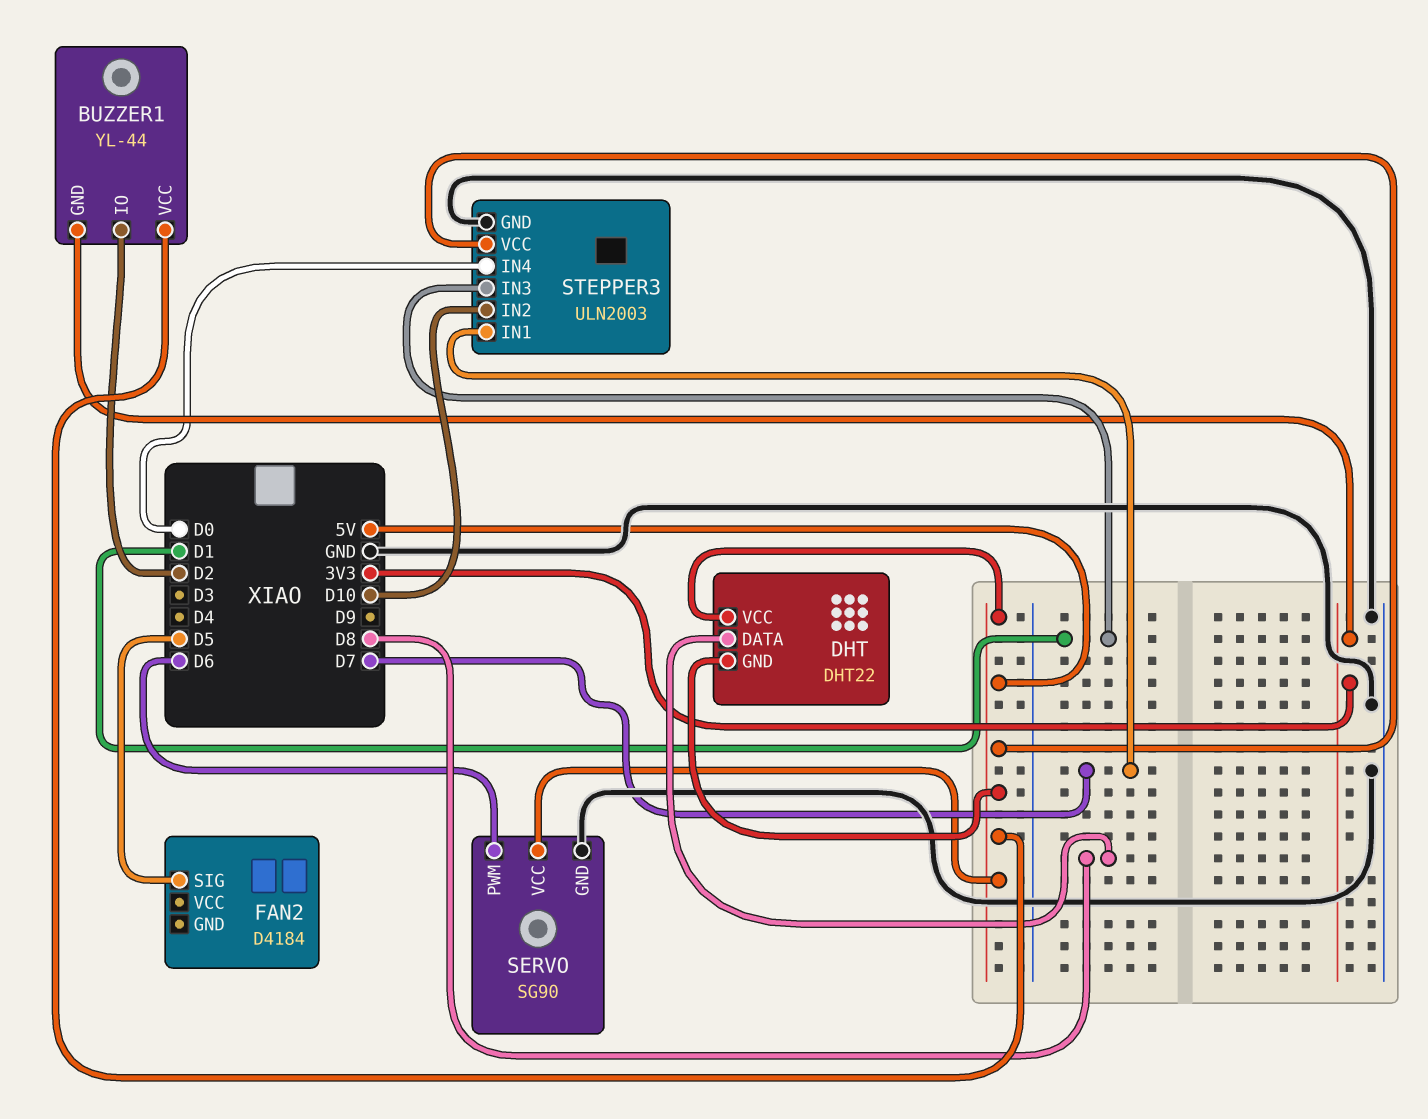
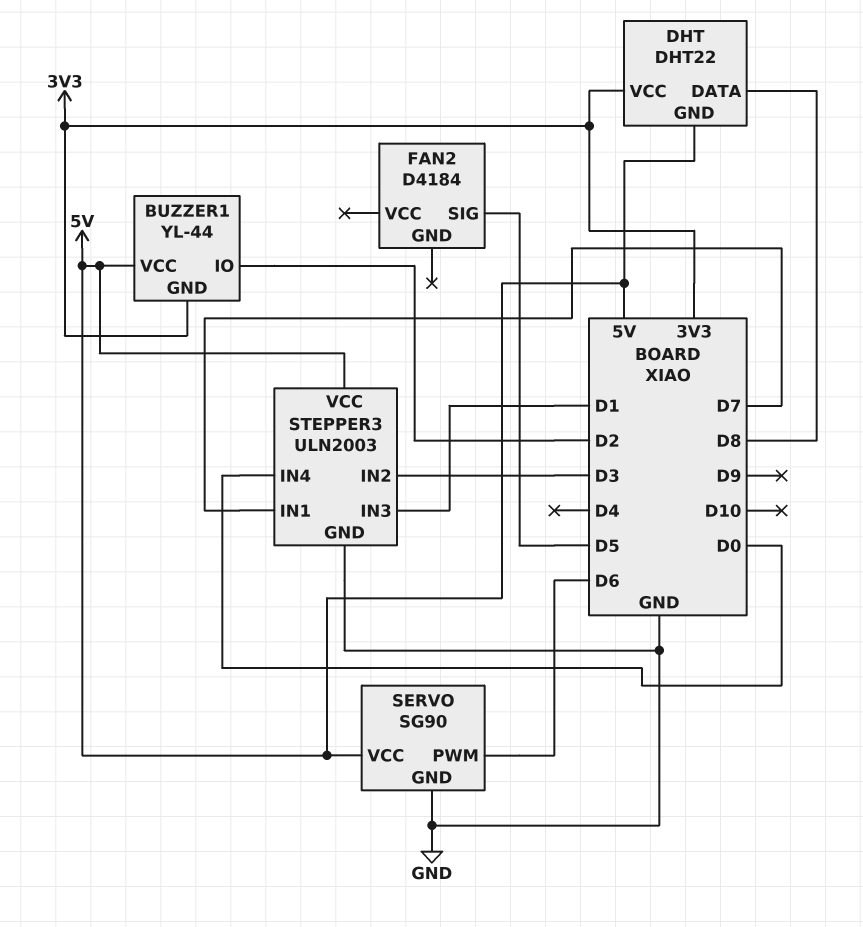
DHT pin VCC: 5V -> 3V3
STEPPER3 pin IN2: D10 -> D3

